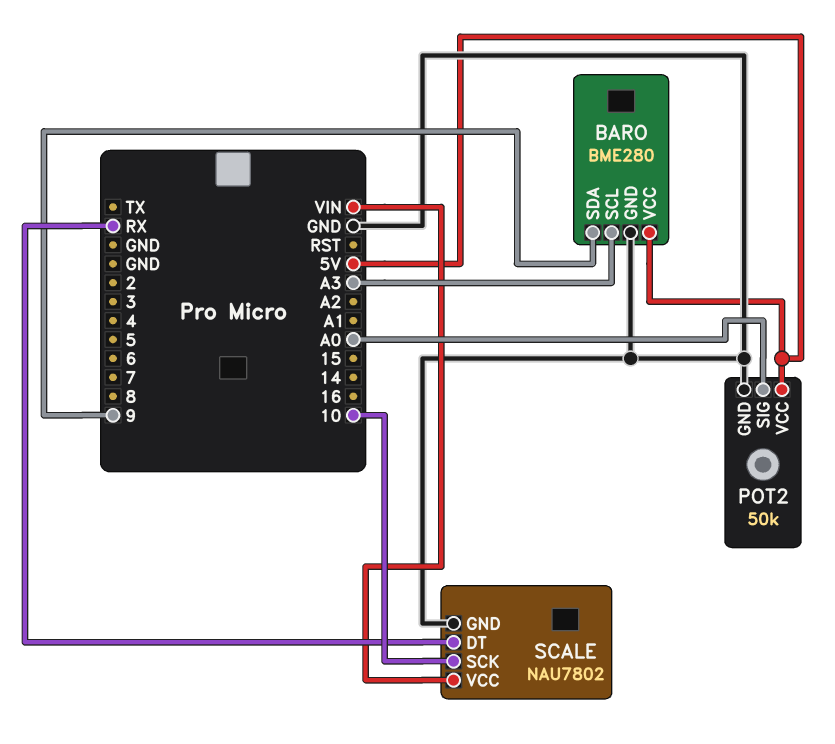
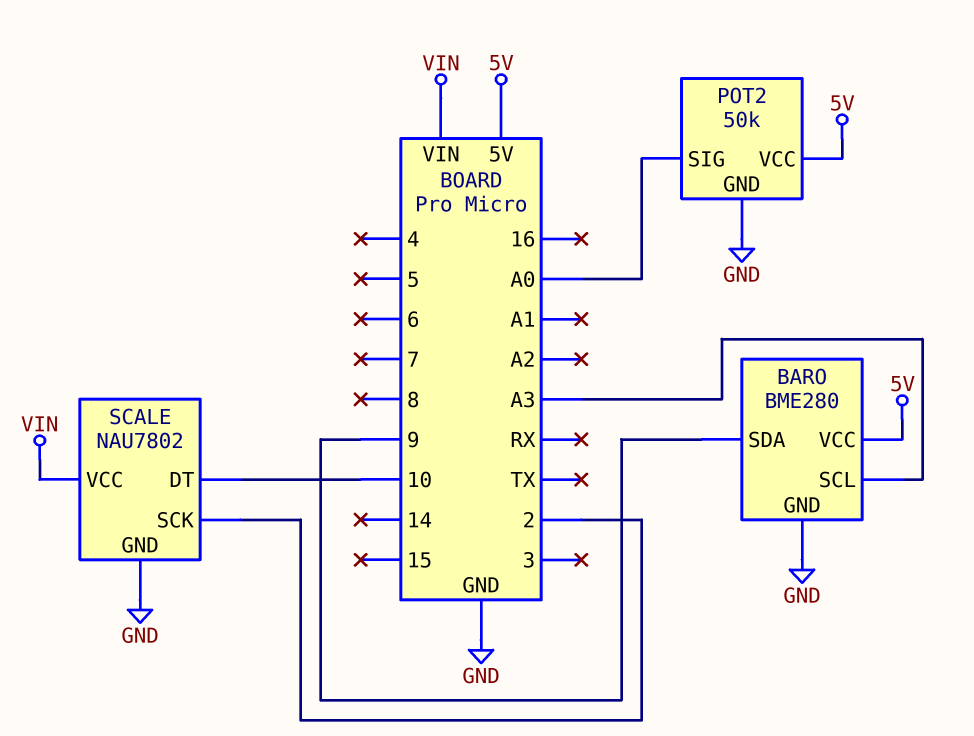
SCALE pin DT: RX -> 10
SCALE pin SCK: 10 -> 2

